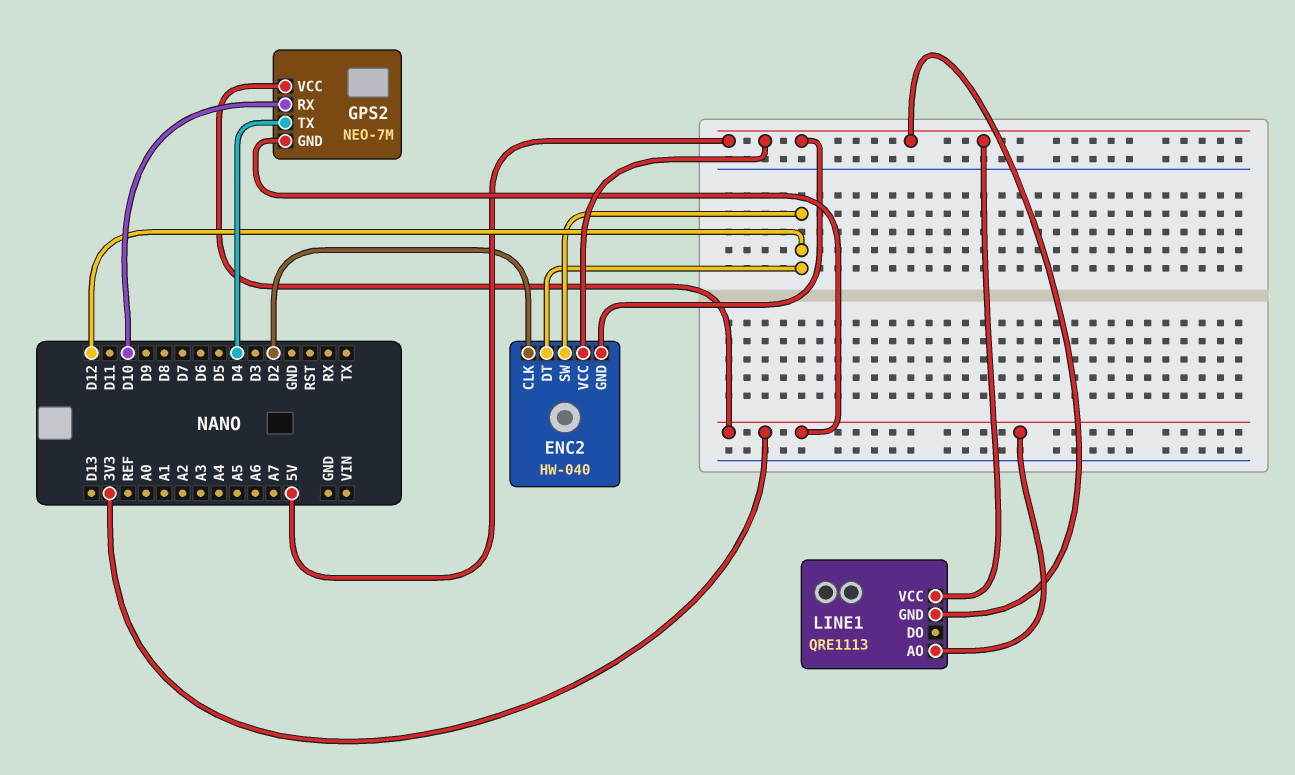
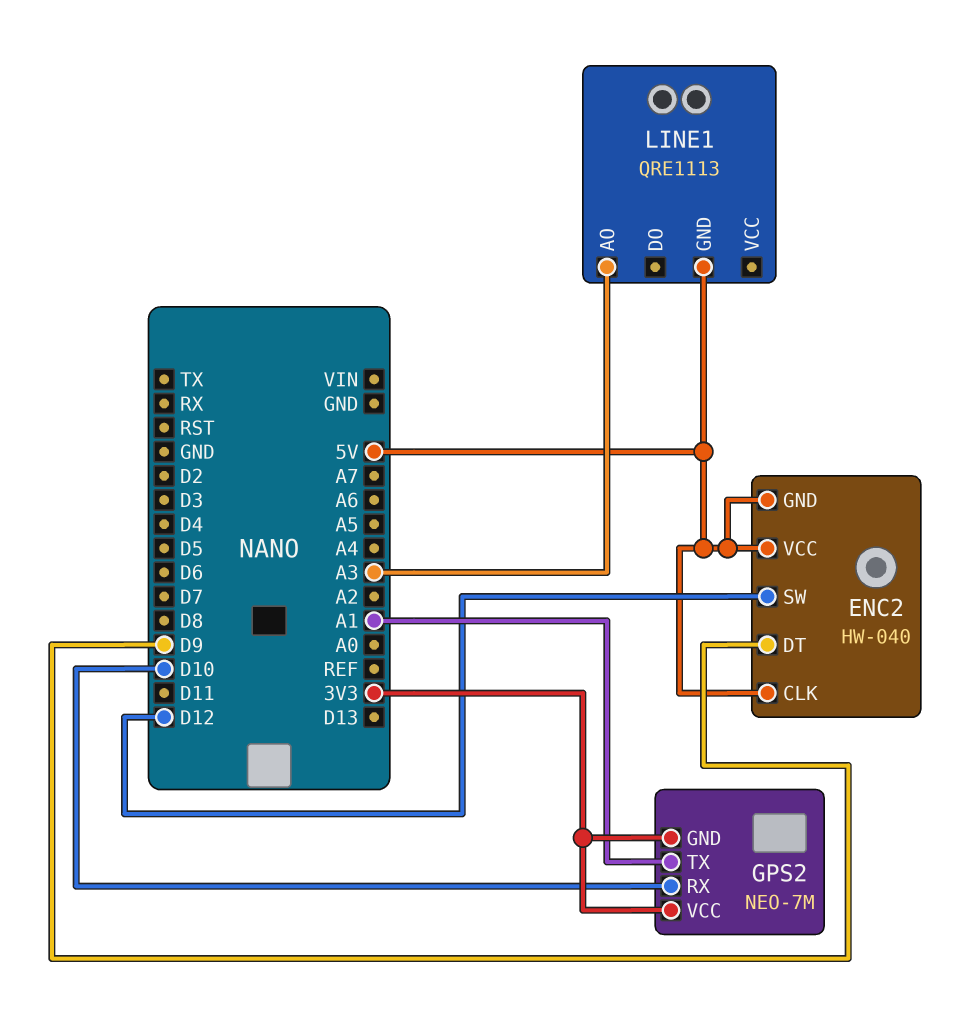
ENC2 pin CLK: D2 -> 5V
ENC2 pin DT: D12 -> D9
GPS2 pin TX: D4 -> A1
LINE1 pin AO: 3V3 -> A3
LINE1 pin VCC: 5V -> none

